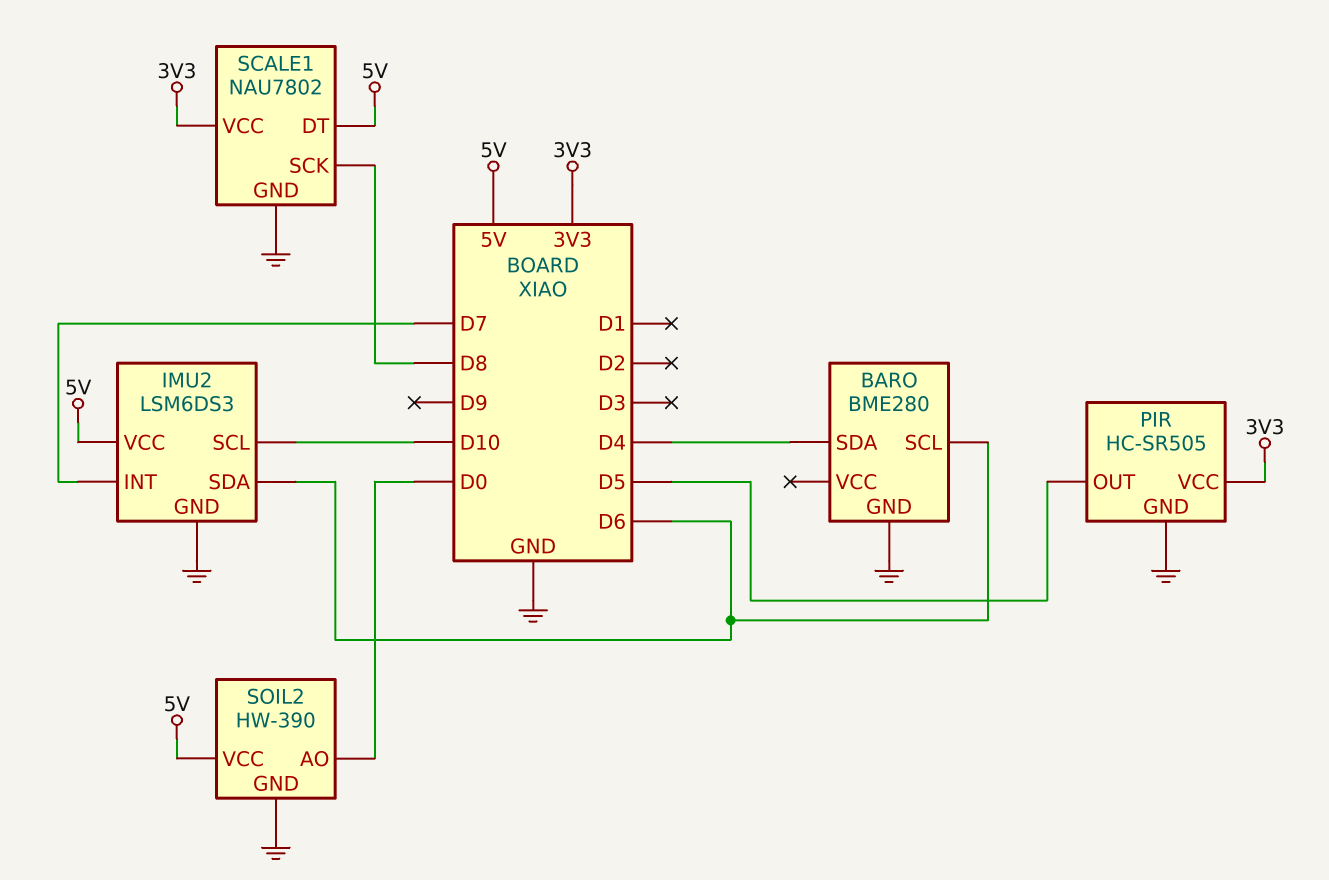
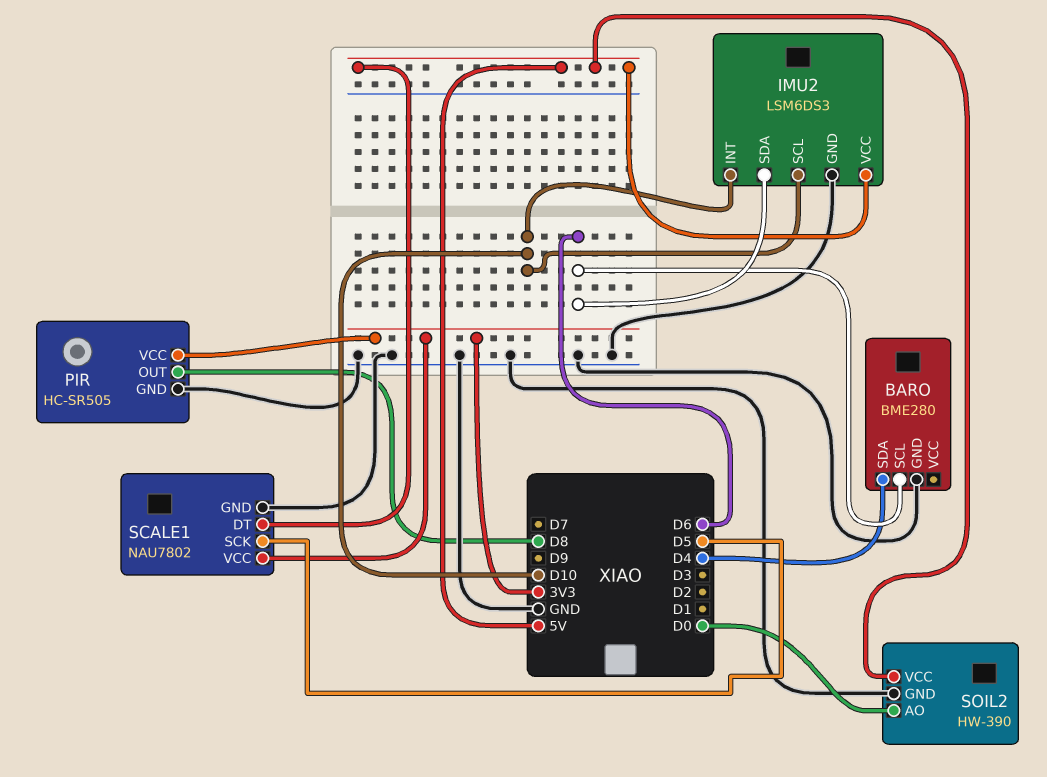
IMU2 pin INT: D7 -> D10
PIR pin OUT: D5 -> D8
SCALE1 pin SCK: D8 -> D5

